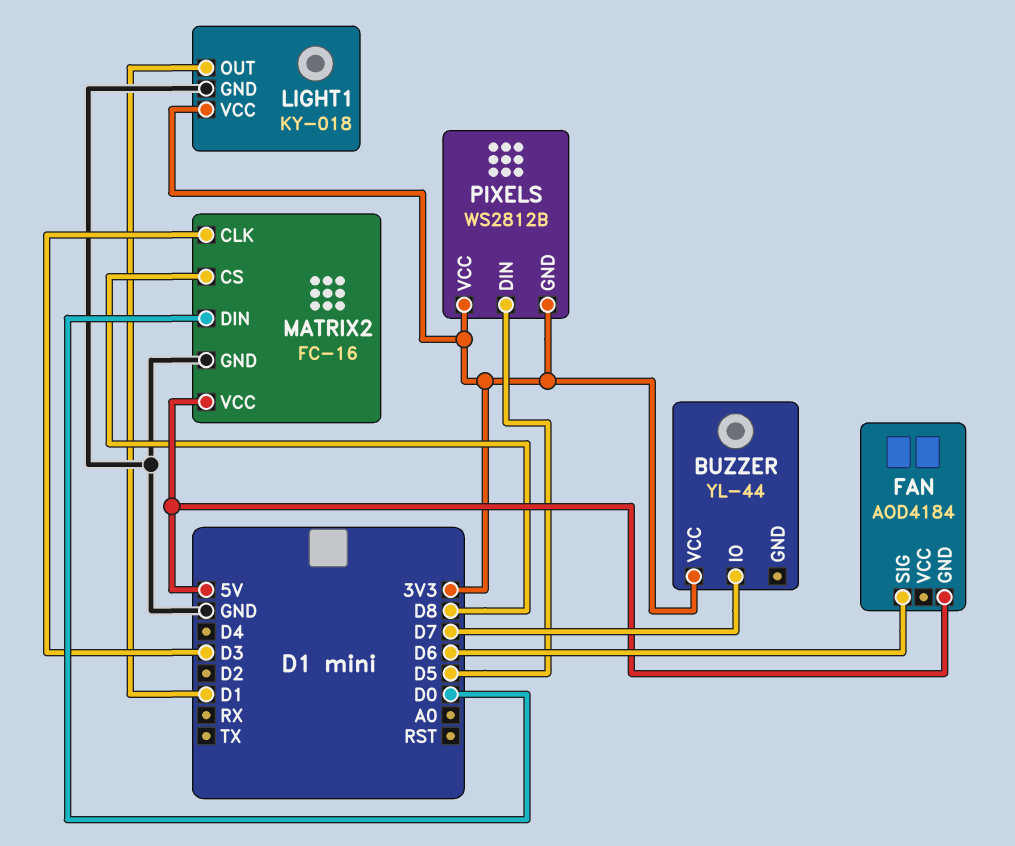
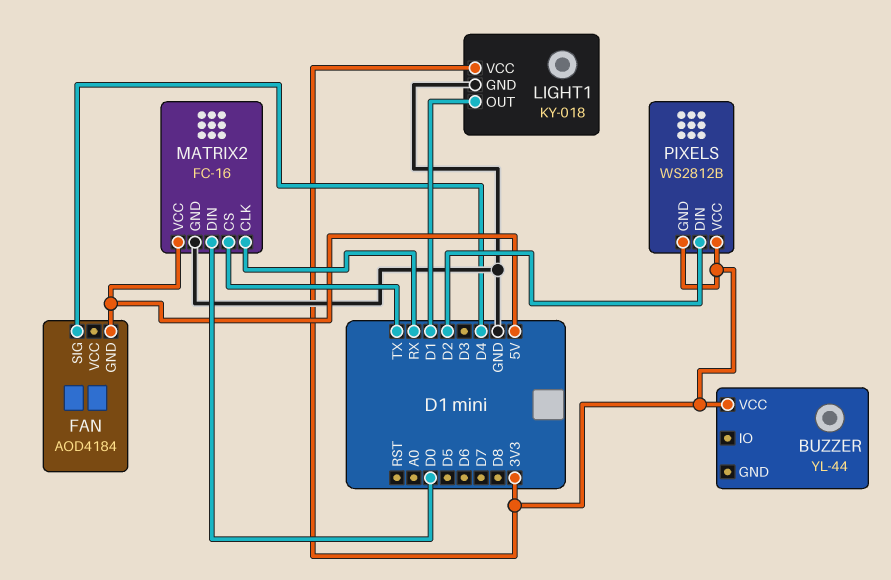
BUZZER pin IO: D7 -> none
FAN pin SIG: D6 -> D4
MATRIX2 pin CLK: D3 -> RX
MATRIX2 pin CS: D8 -> TX
PIXELS pin DIN: D5 -> D2

